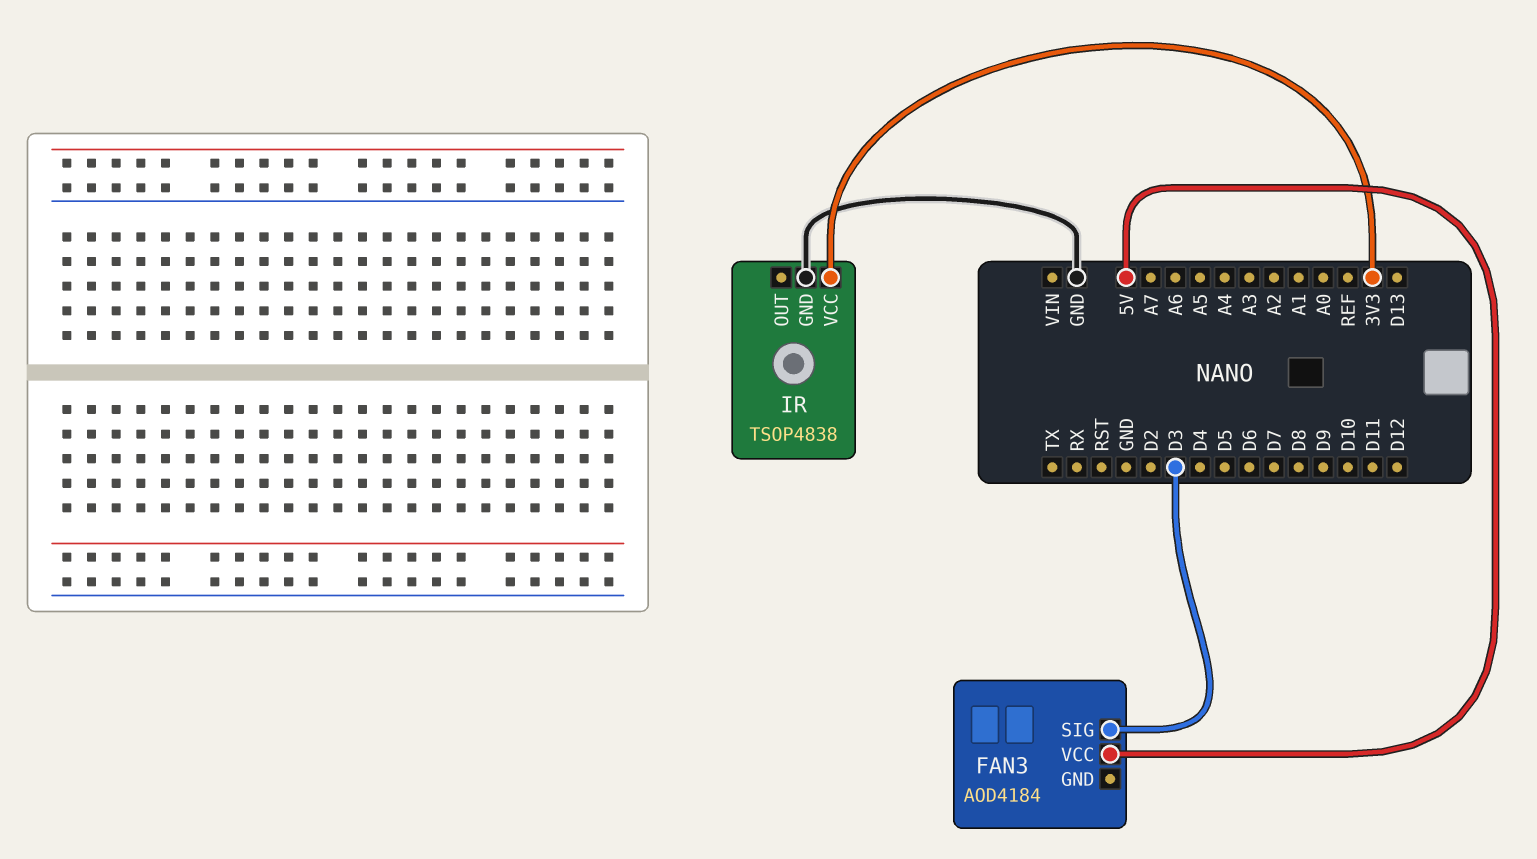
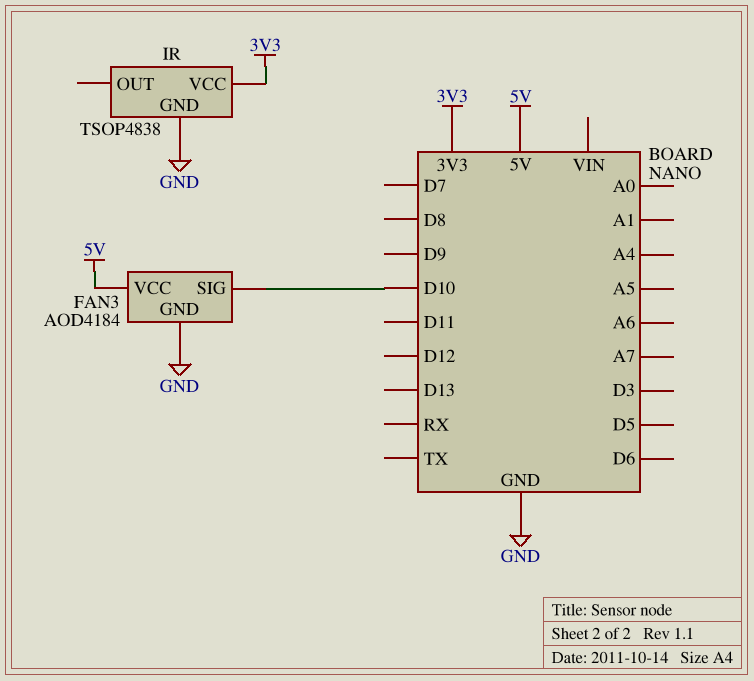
FAN3 pin GND: none -> GND
FAN3 pin SIG: D3 -> D10

